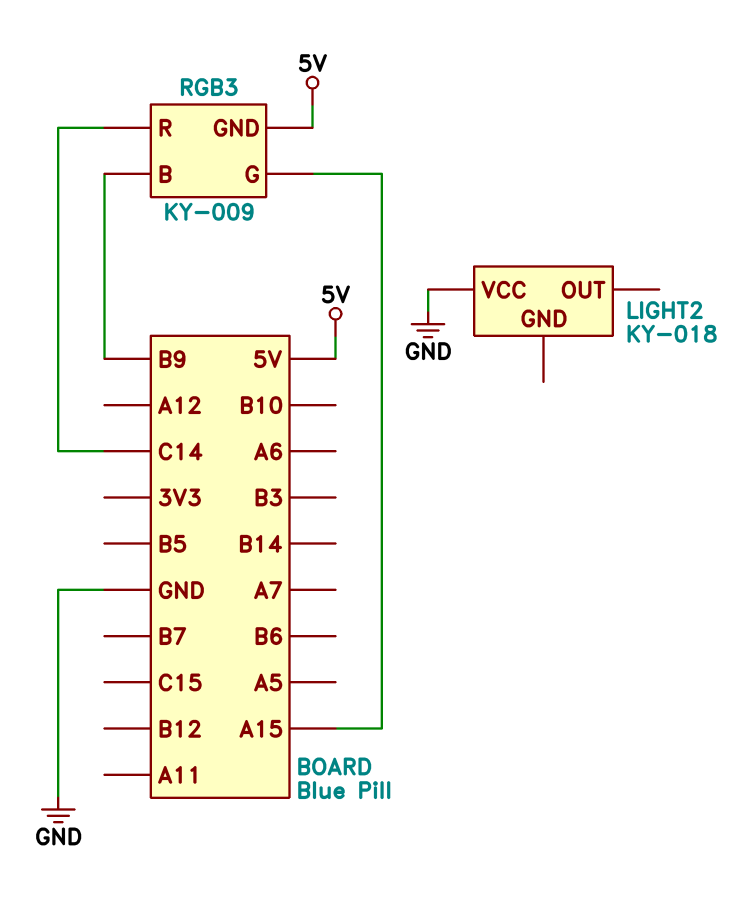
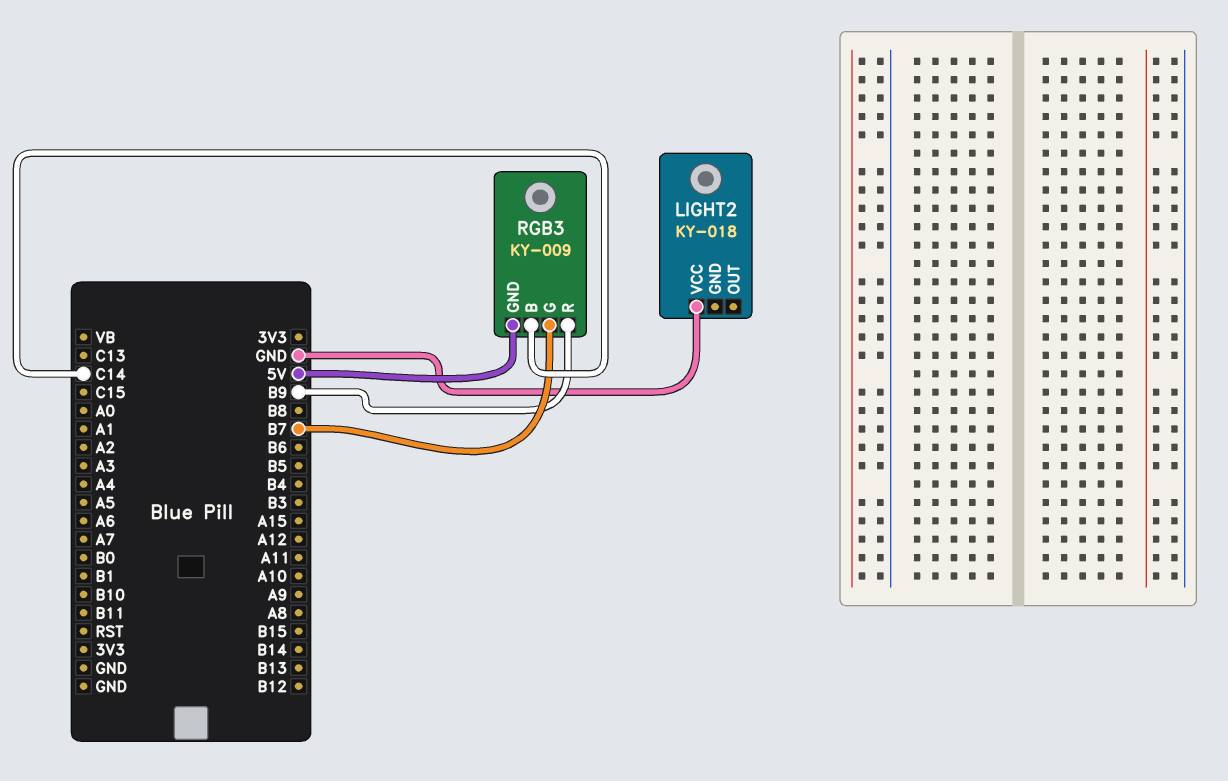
RGB3 pin B: B9 -> C14
RGB3 pin G: A15 -> B7
RGB3 pin R: C14 -> B9

